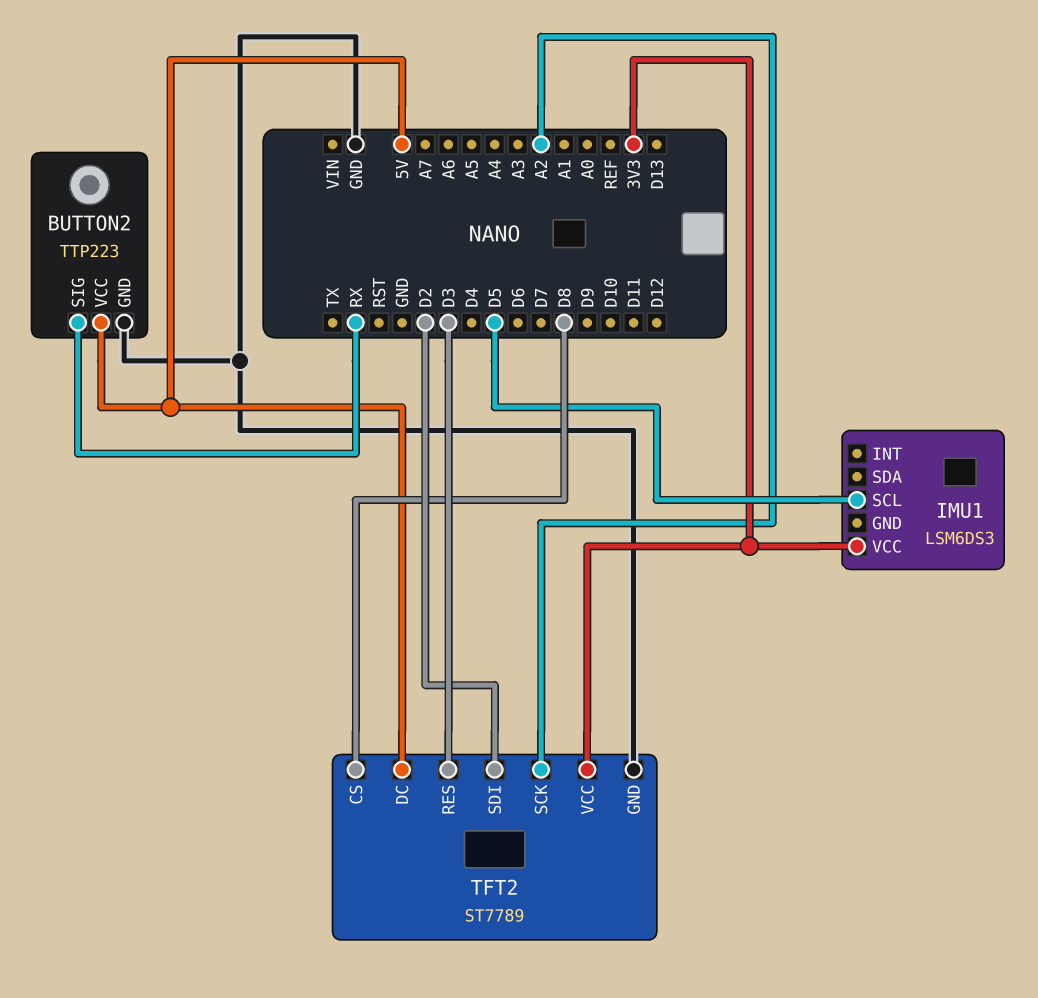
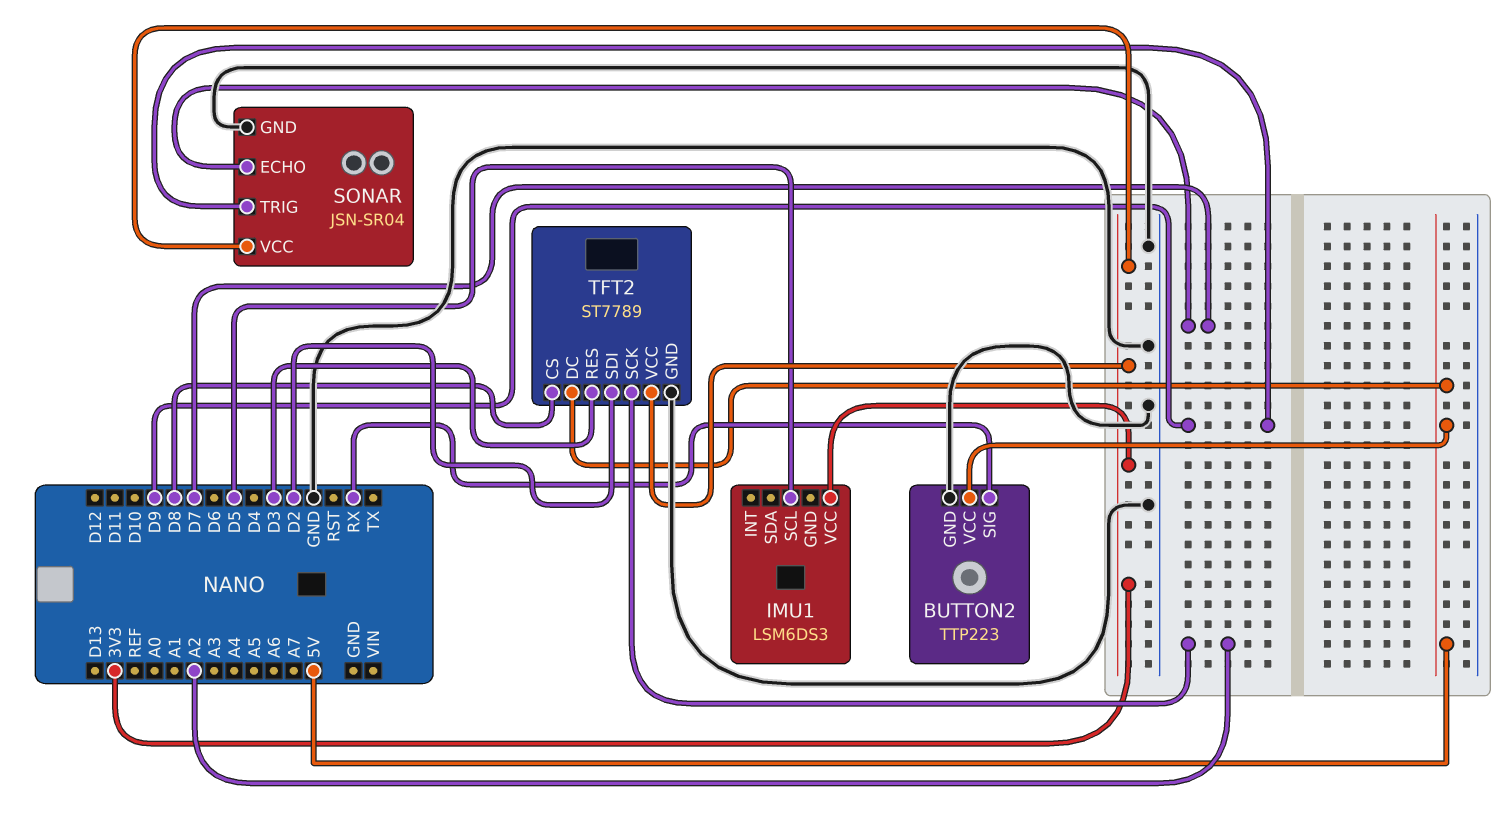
SONAR: none -> JSN-SR04
SONAR pin ECHO: none -> D7
SONAR pin GND: none -> GND
SONAR pin TRIG: none -> D9
SONAR pin VCC: none -> 3V3

